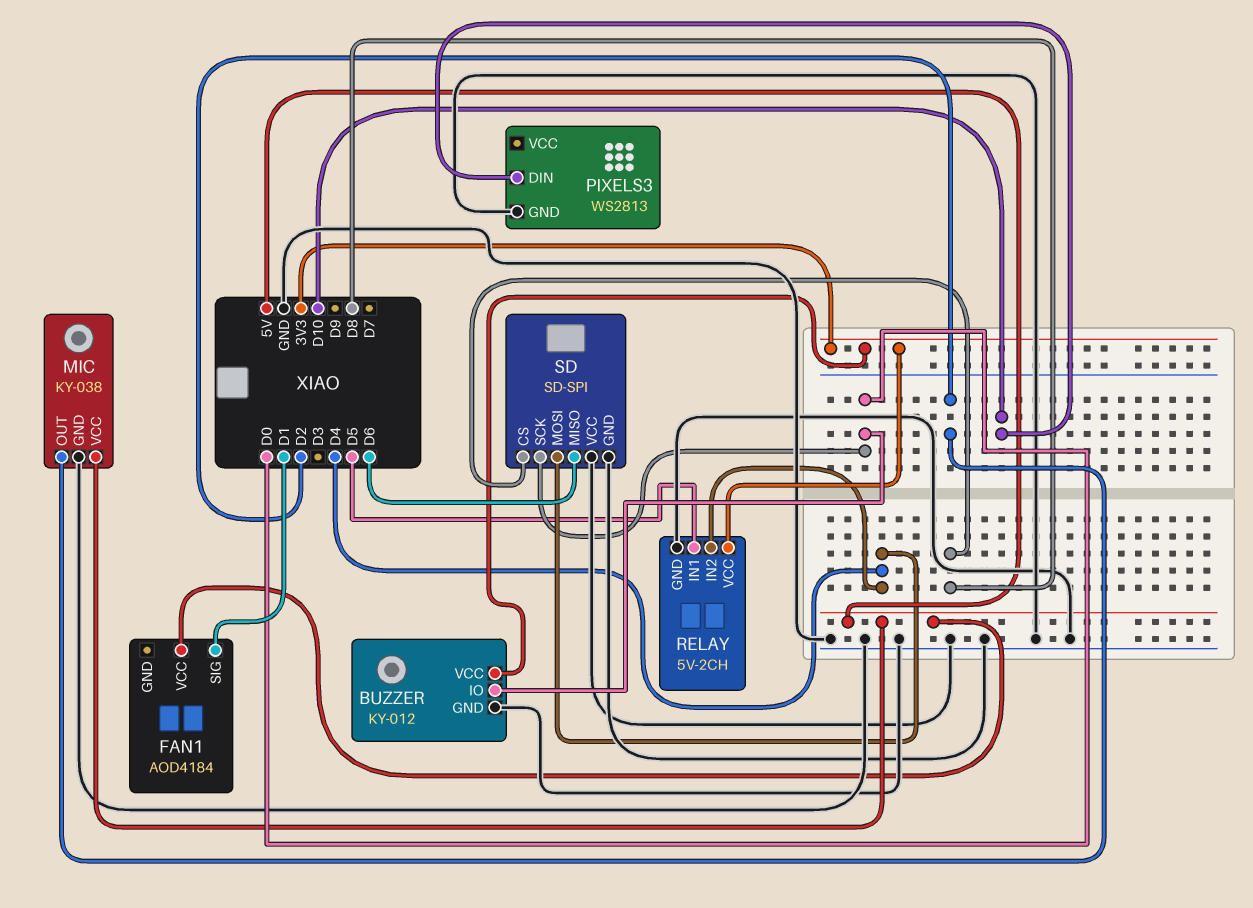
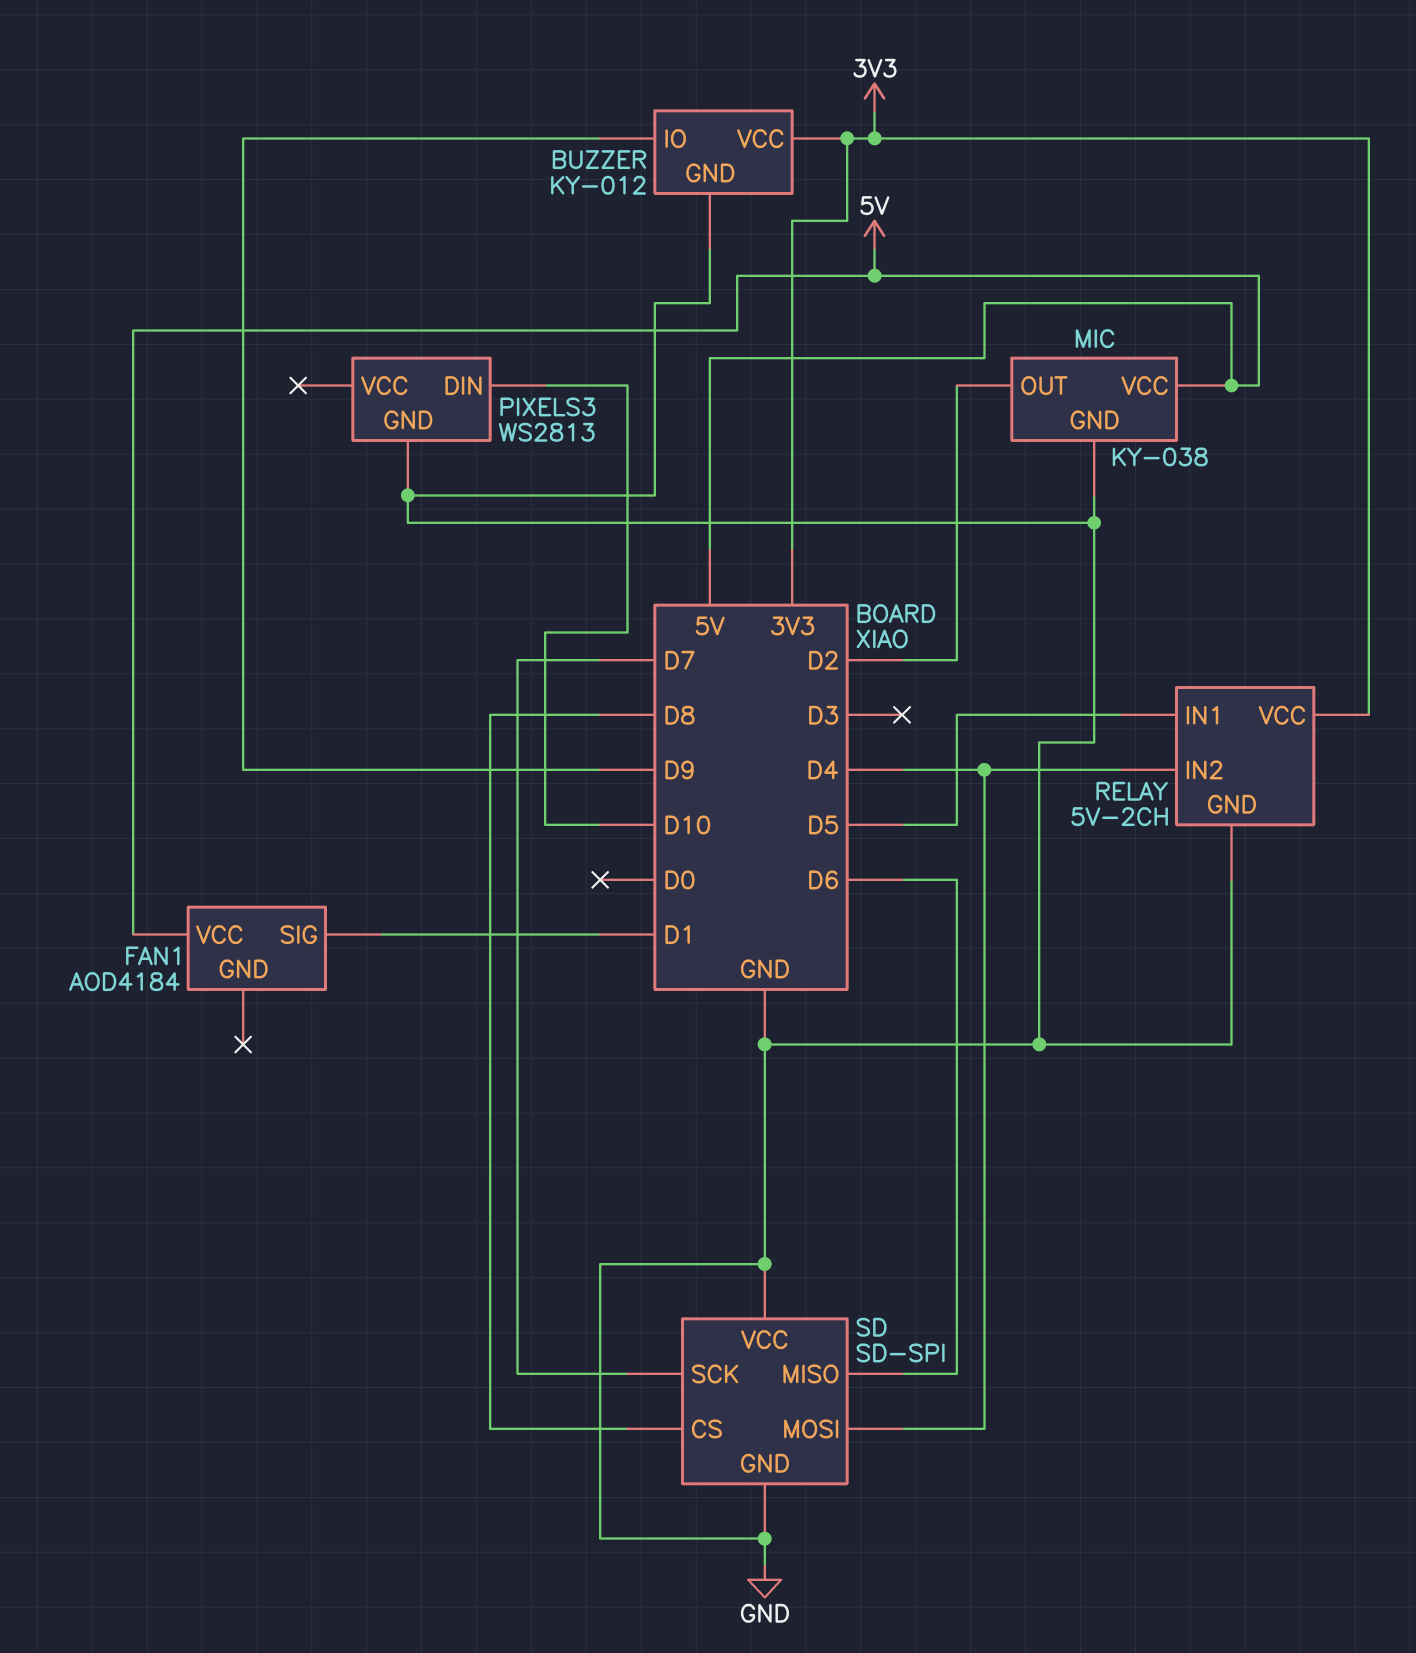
BUZZER pin IO: D0 -> D9
SD pin SCK: D0 -> D7

